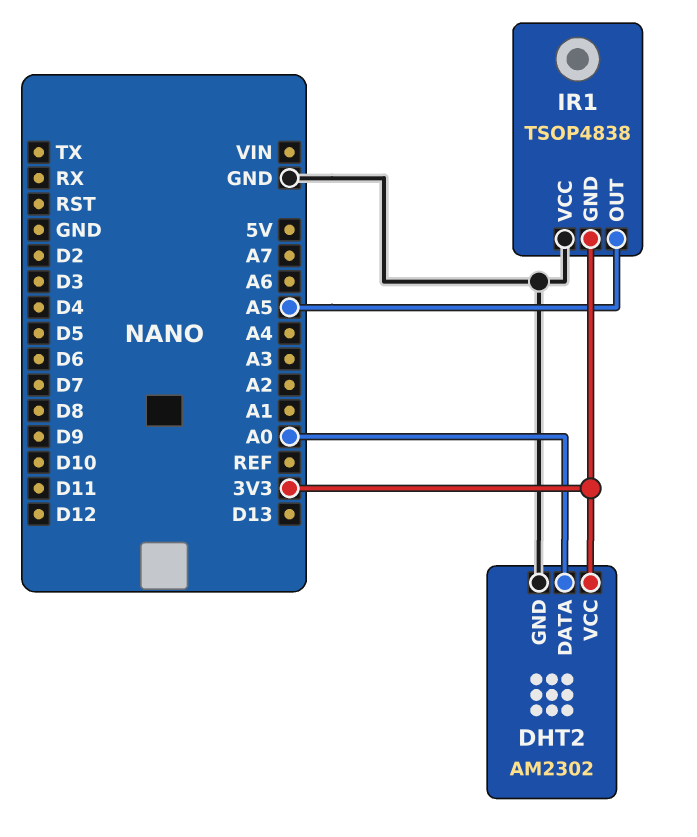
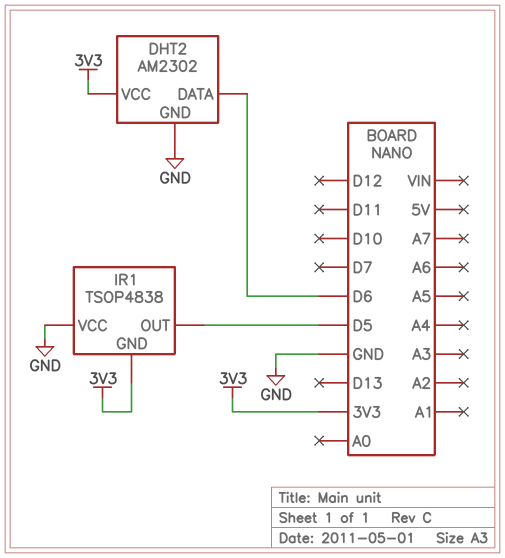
DHT2 pin DATA: A0 -> D6
IR1 pin OUT: A5 -> D5

